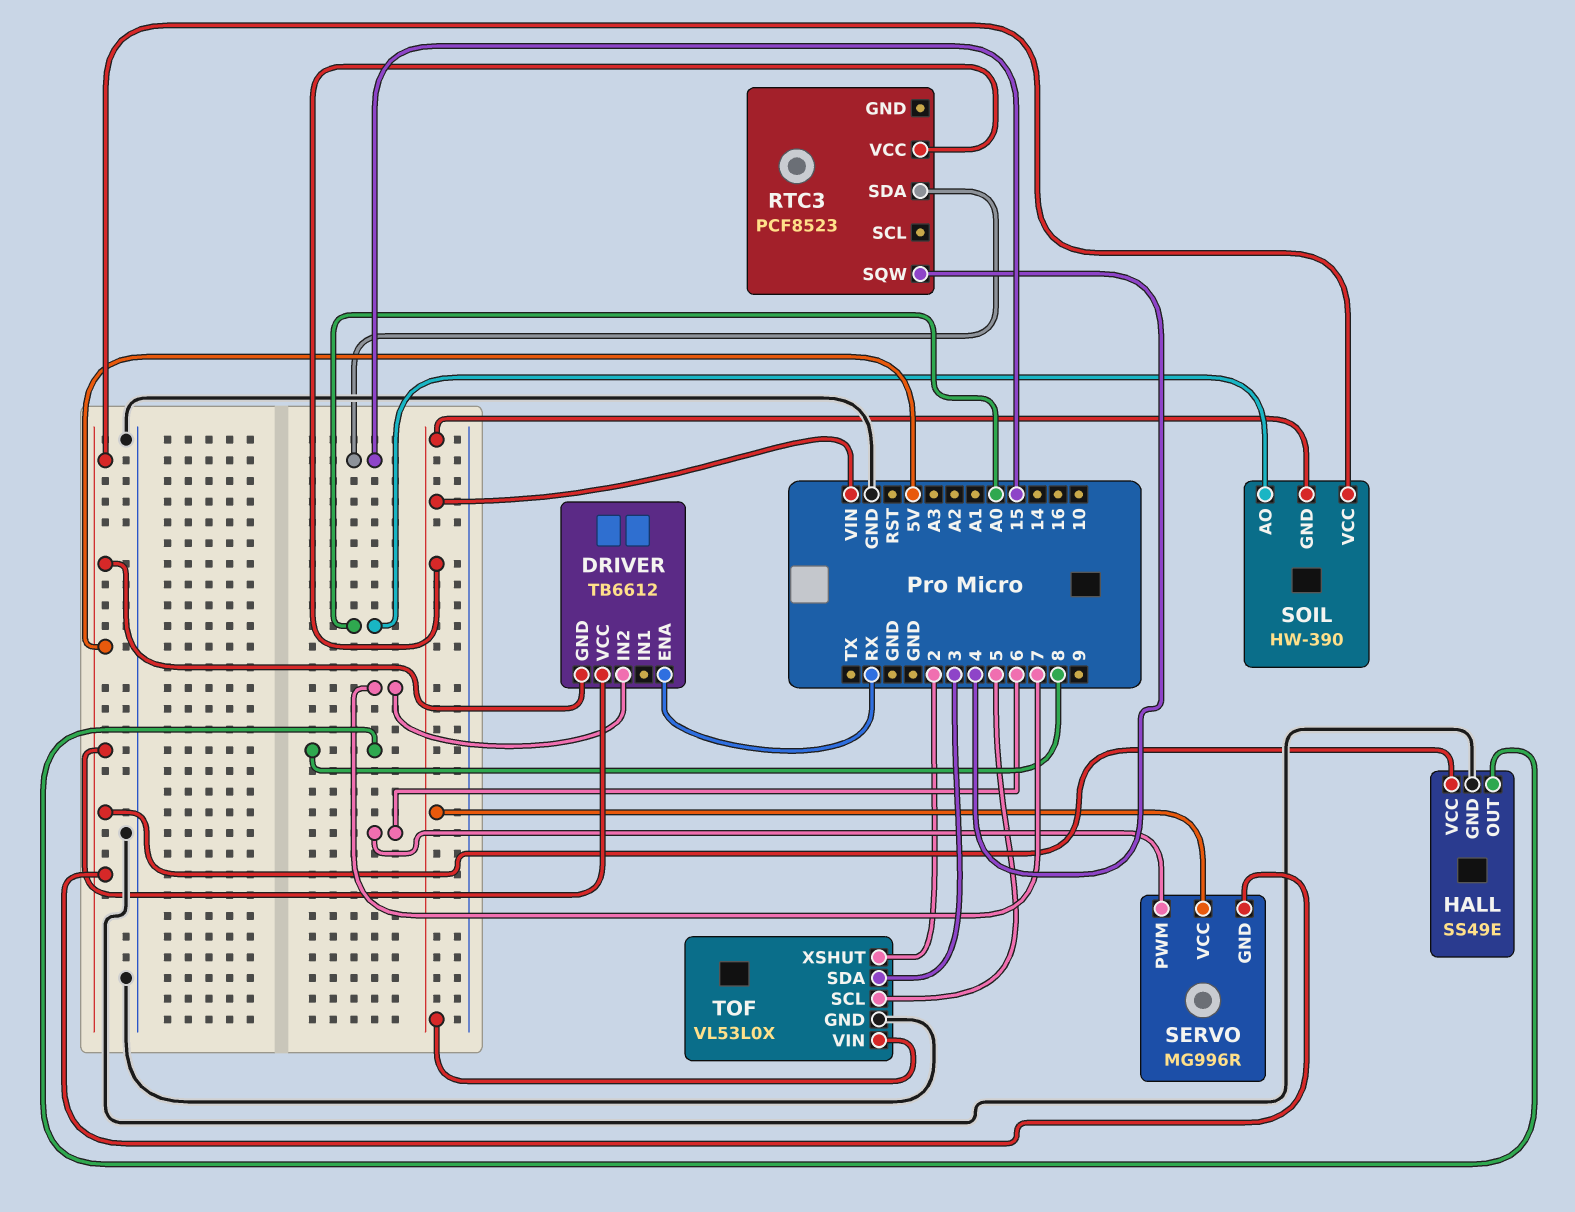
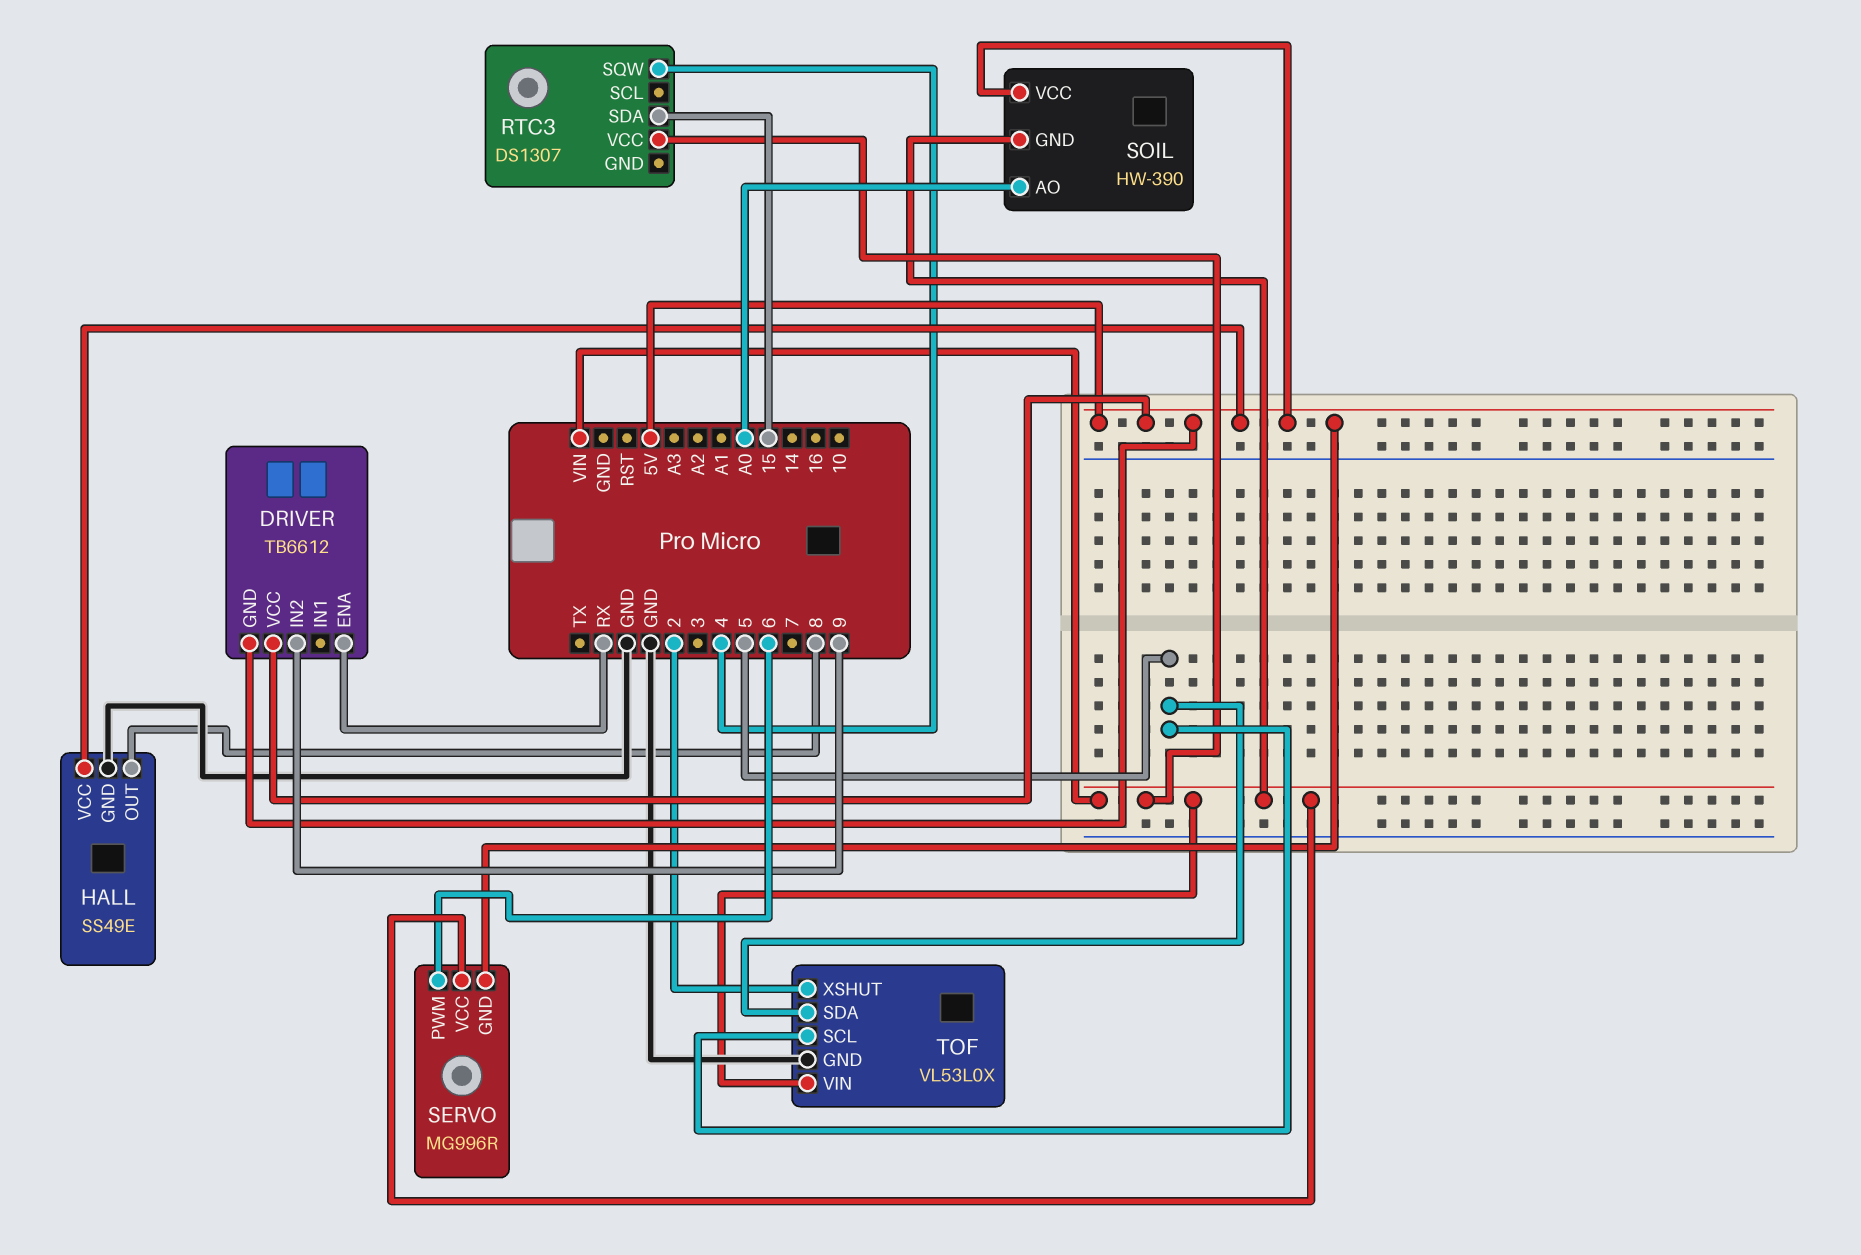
DRIVER pin IN2: 7 -> 9
RTC3: PCF8523 -> DS1307
TOF pin SDA: 3 -> 5

